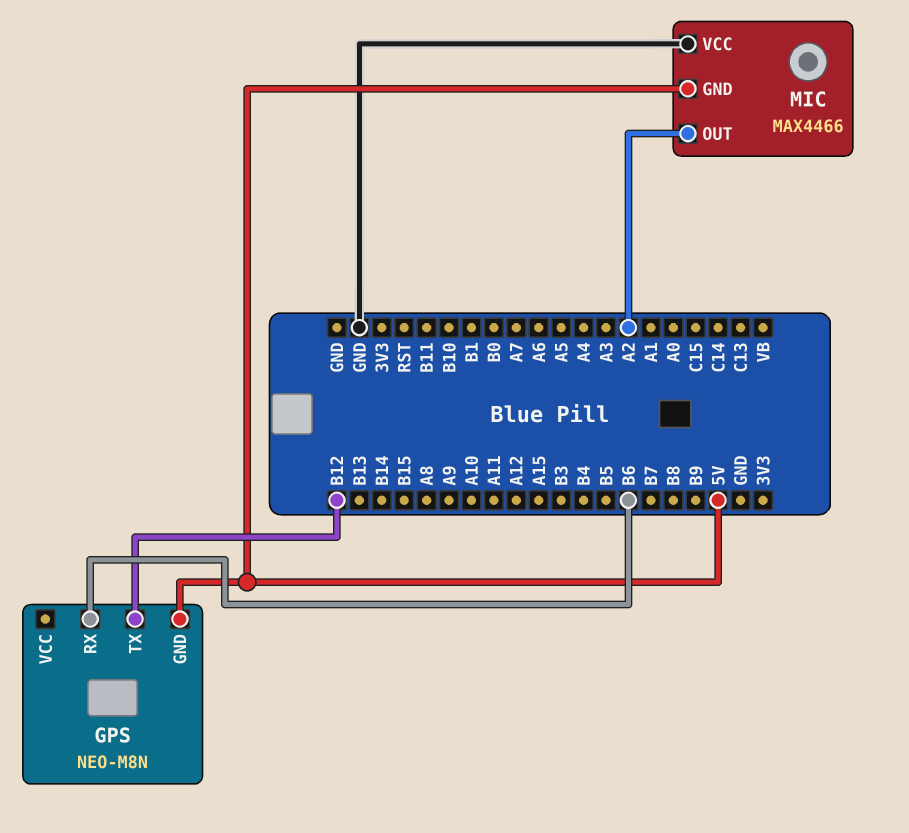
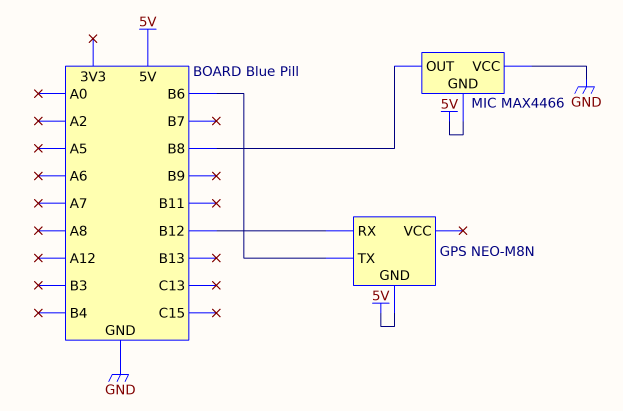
GPS pin RX: B6 -> B12
GPS pin TX: B12 -> B6
MIC pin OUT: A2 -> B8

